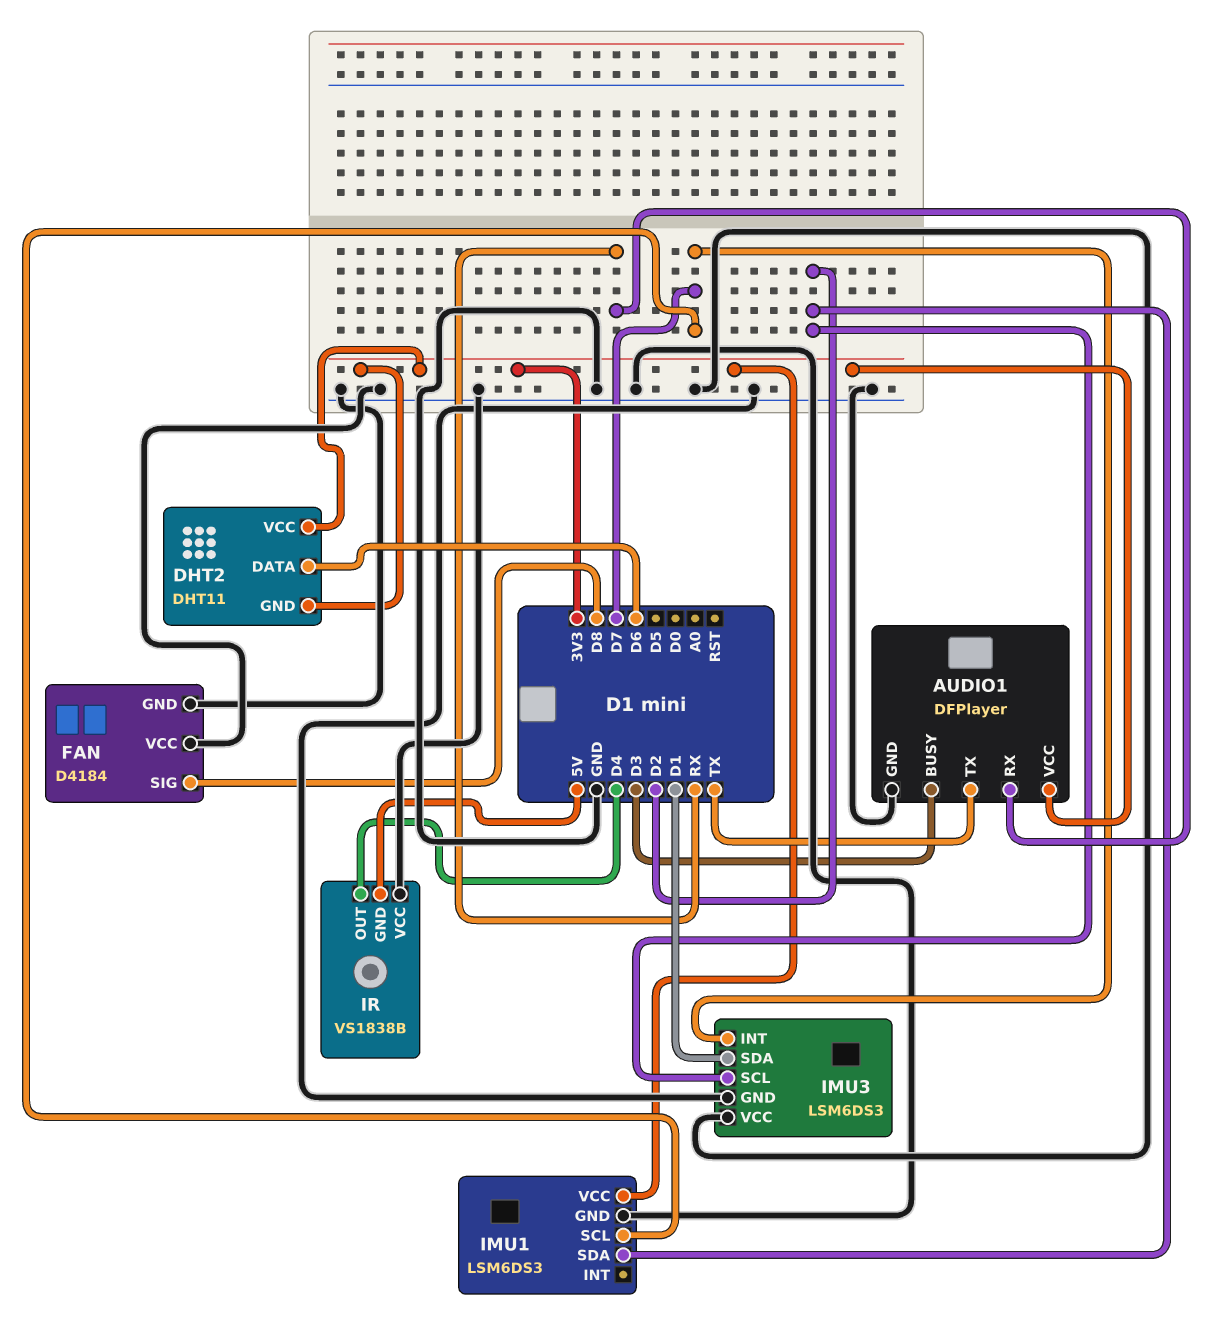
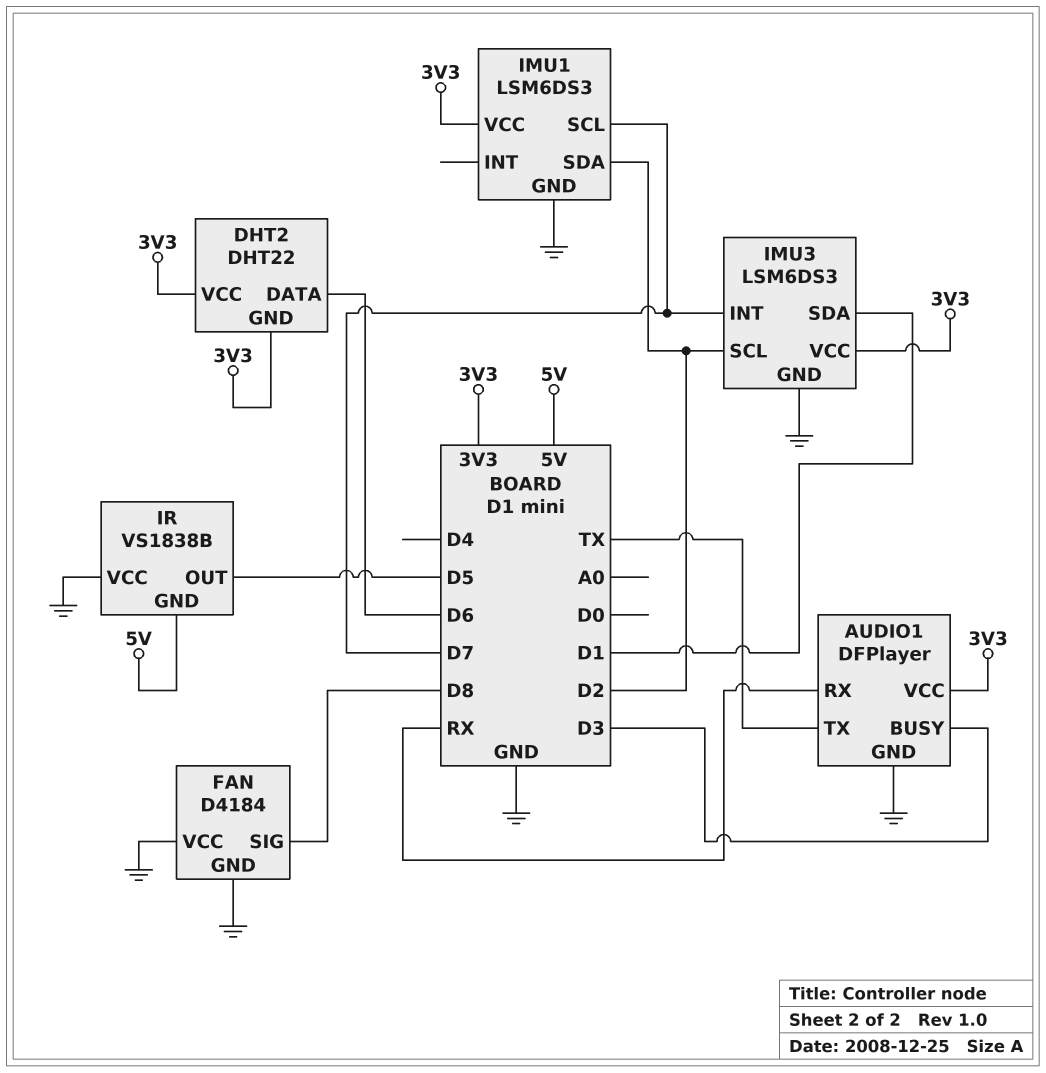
DHT2: DHT11 -> DHT22
IMU3 pin VCC: GND -> 3V3
IR pin OUT: D4 -> D5

